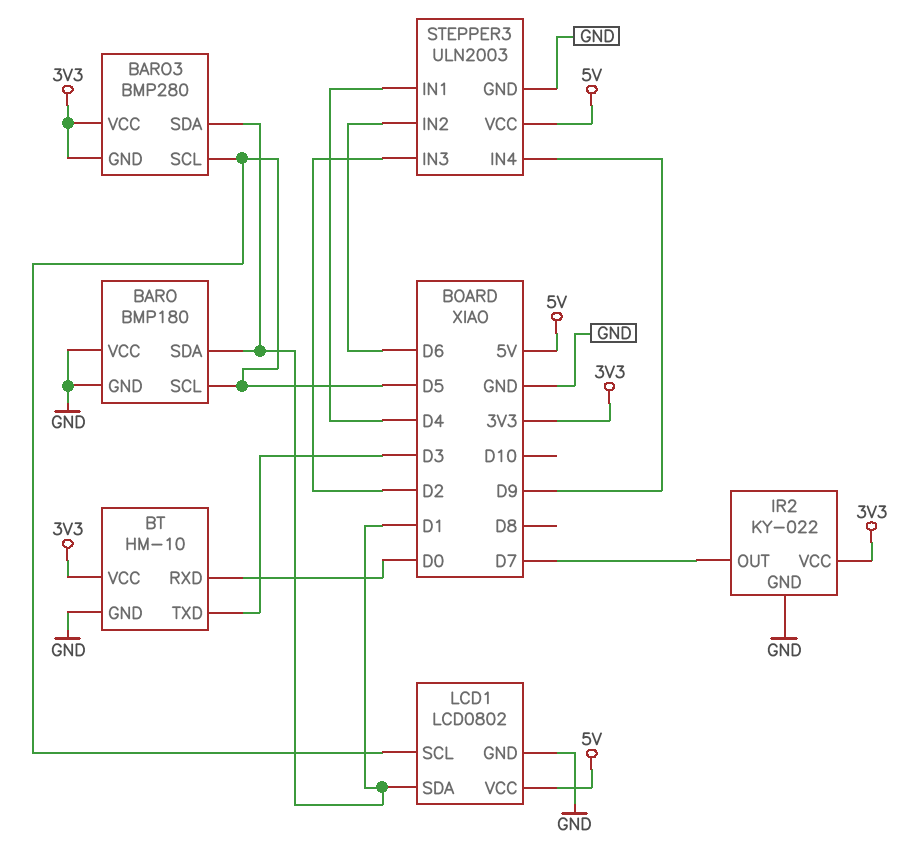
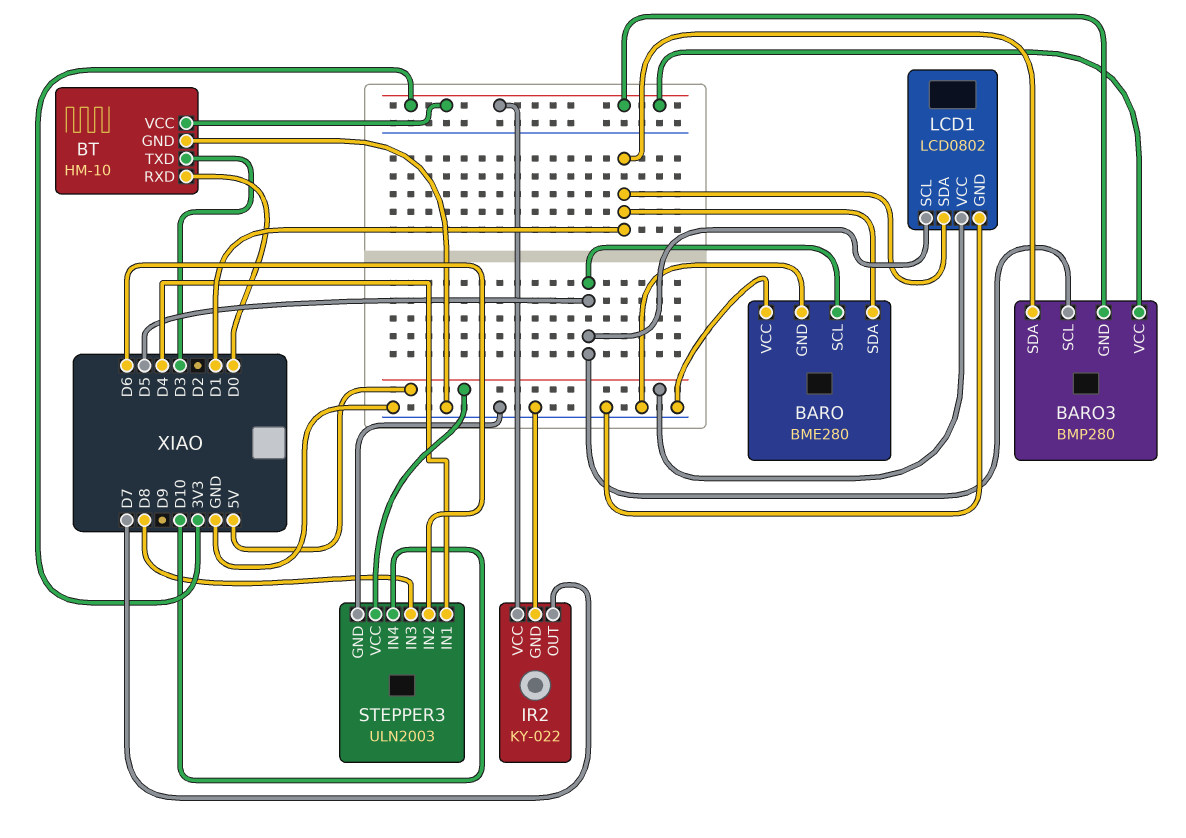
BARO: BMP180 -> BME280
STEPPER3 pin IN3: D2 -> D8
STEPPER3 pin IN4: D9 -> D10

